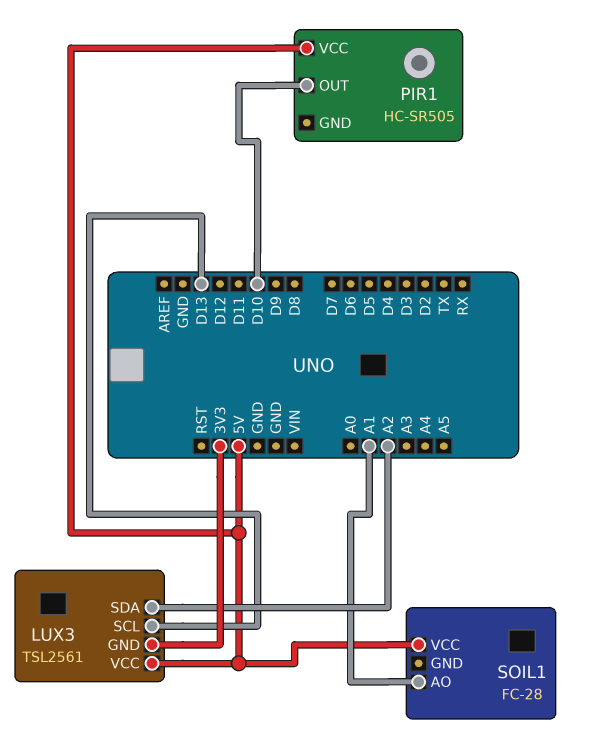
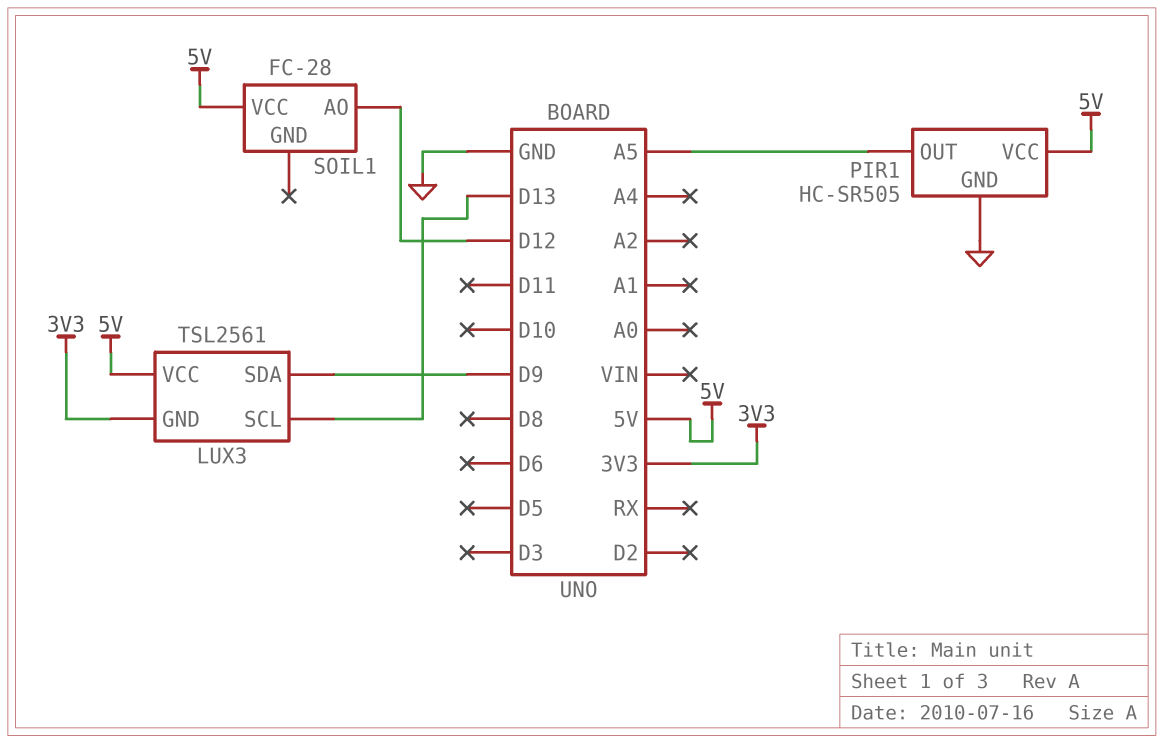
LUX3 pin SDA: A2 -> D9
PIR1 pin GND: none -> GND
PIR1 pin OUT: D10 -> A5
SOIL1 pin AO: A1 -> D12

